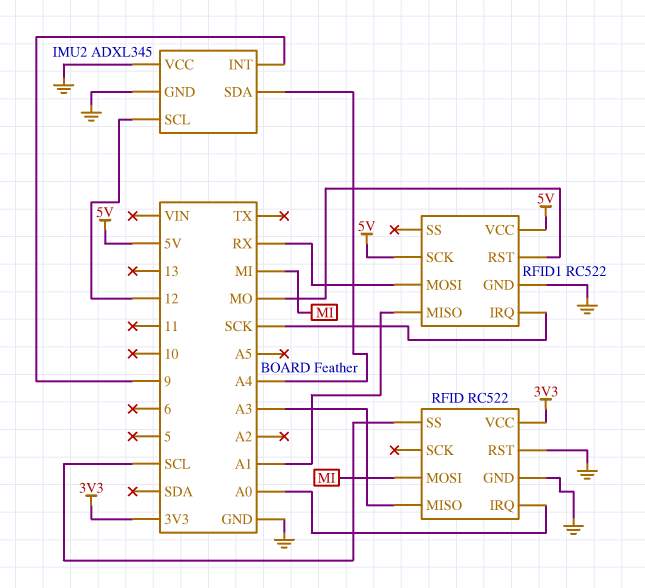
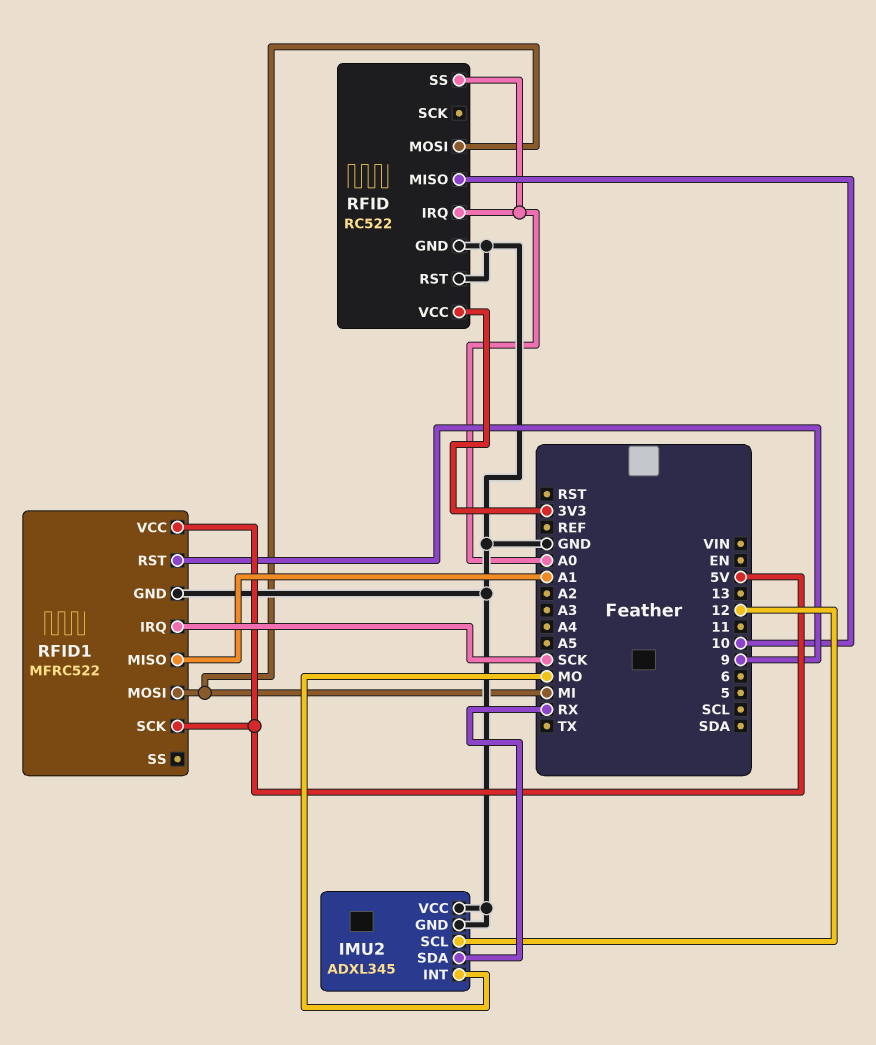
IMU2 pin INT: 9 -> MO
IMU2 pin SDA: A4 -> RX
RFID pin MISO: A3 -> 10
RFID pin SS: SCL -> A0
RFID1: RC522 -> MFRC522
RFID1 pin MOSI: RX -> MI
RFID1 pin RST: MO -> 9

